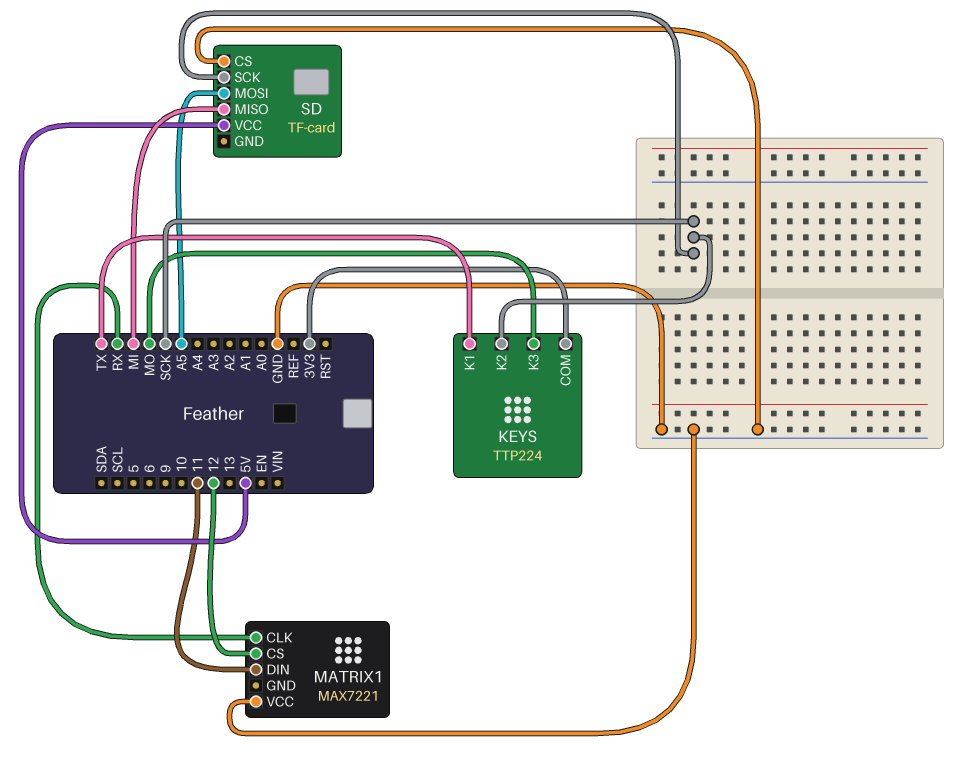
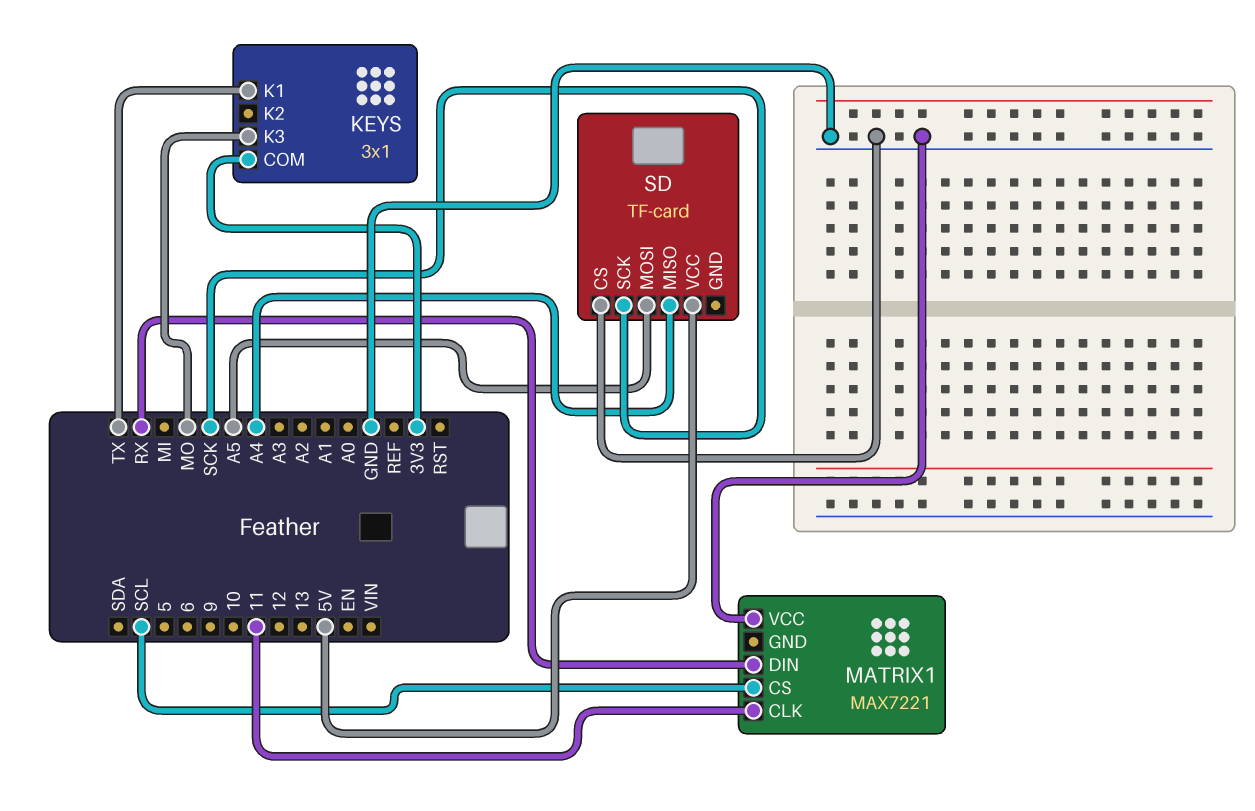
KEYS: TTP224 -> 3x1
KEYS pin K2: SCK -> none
MATRIX1 pin CLK: RX -> 11
MATRIX1 pin CS: 12 -> SCL
MATRIX1 pin DIN: 11 -> RX
SD pin MISO: MI -> A4

